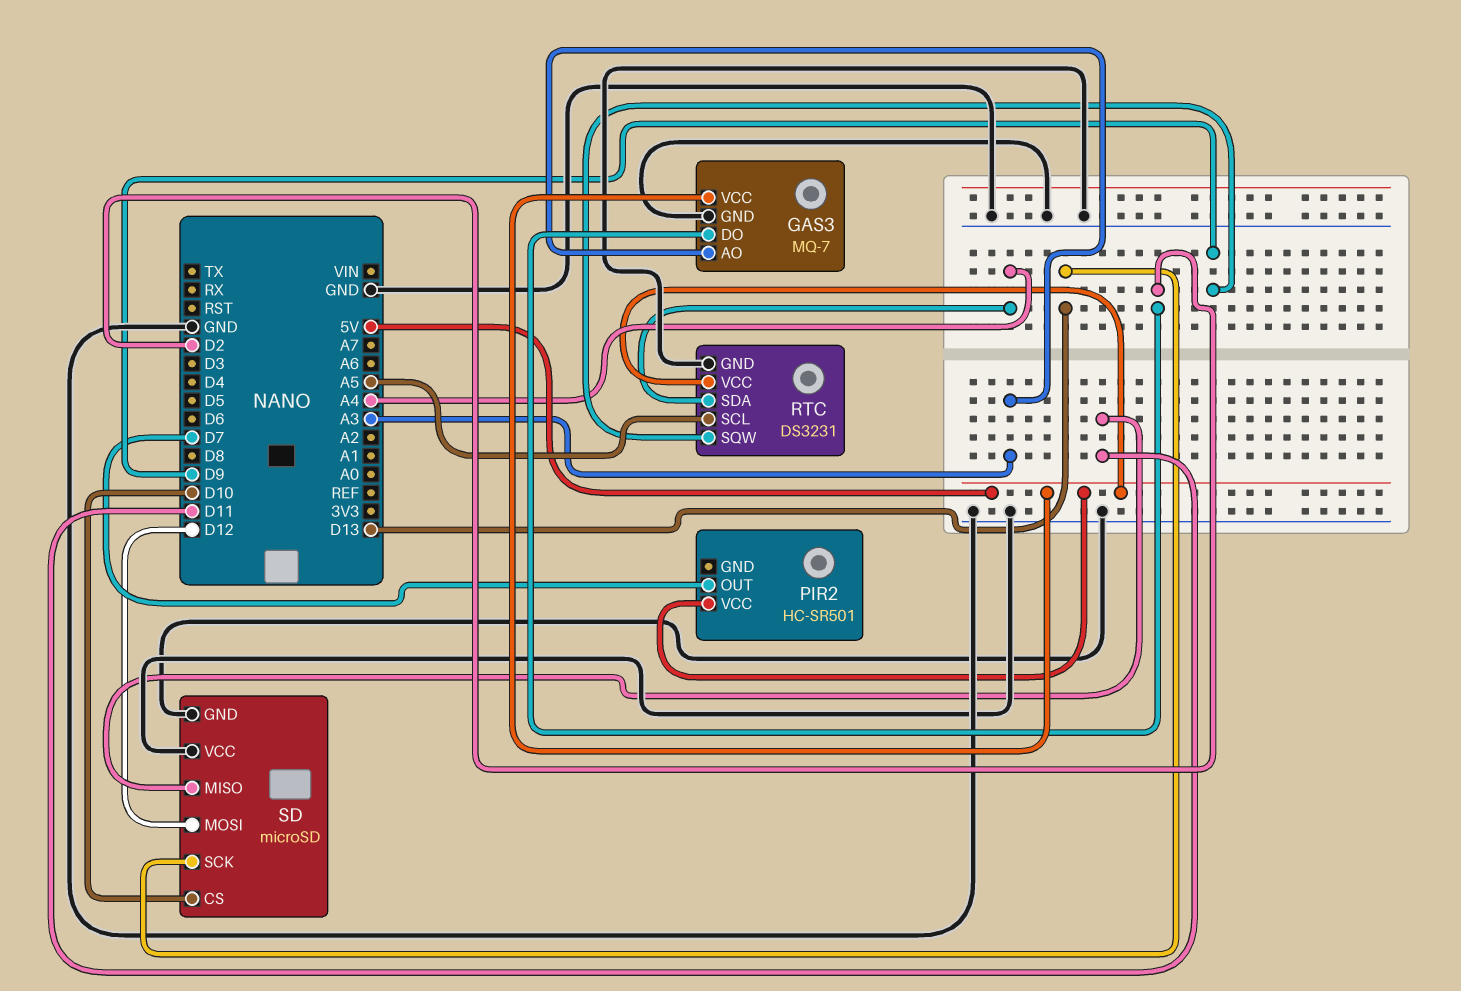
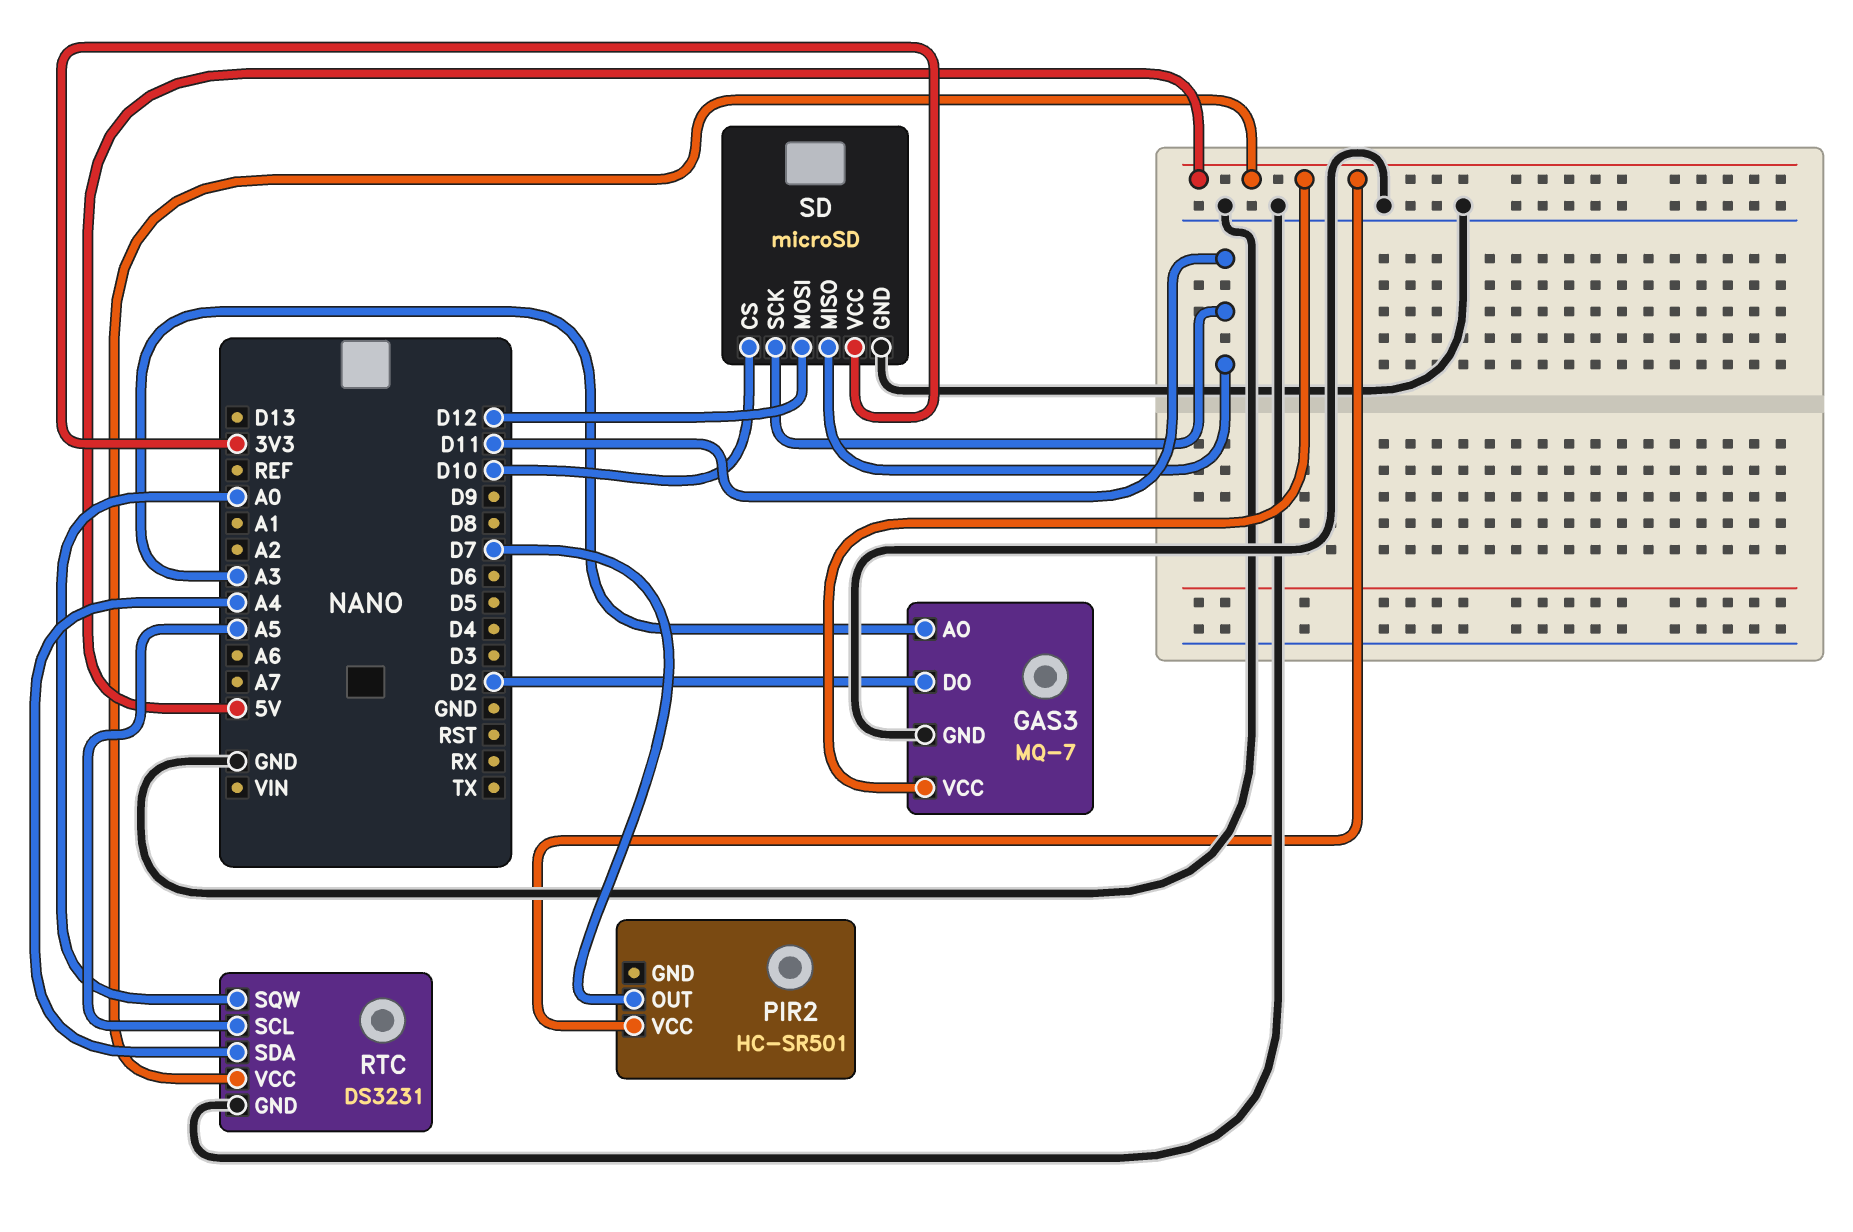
RTC pin SQW: D9 -> A0
SD pin SCK: D13 -> D11
SD pin VCC: GND -> 3V3

